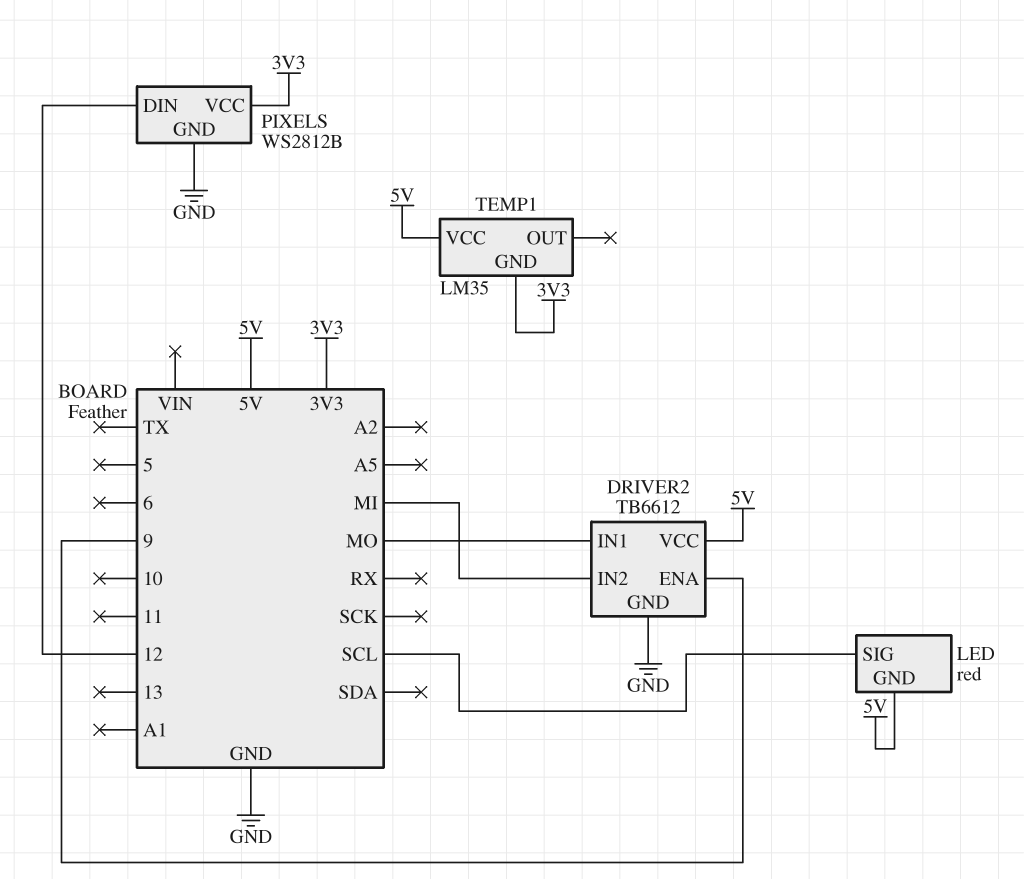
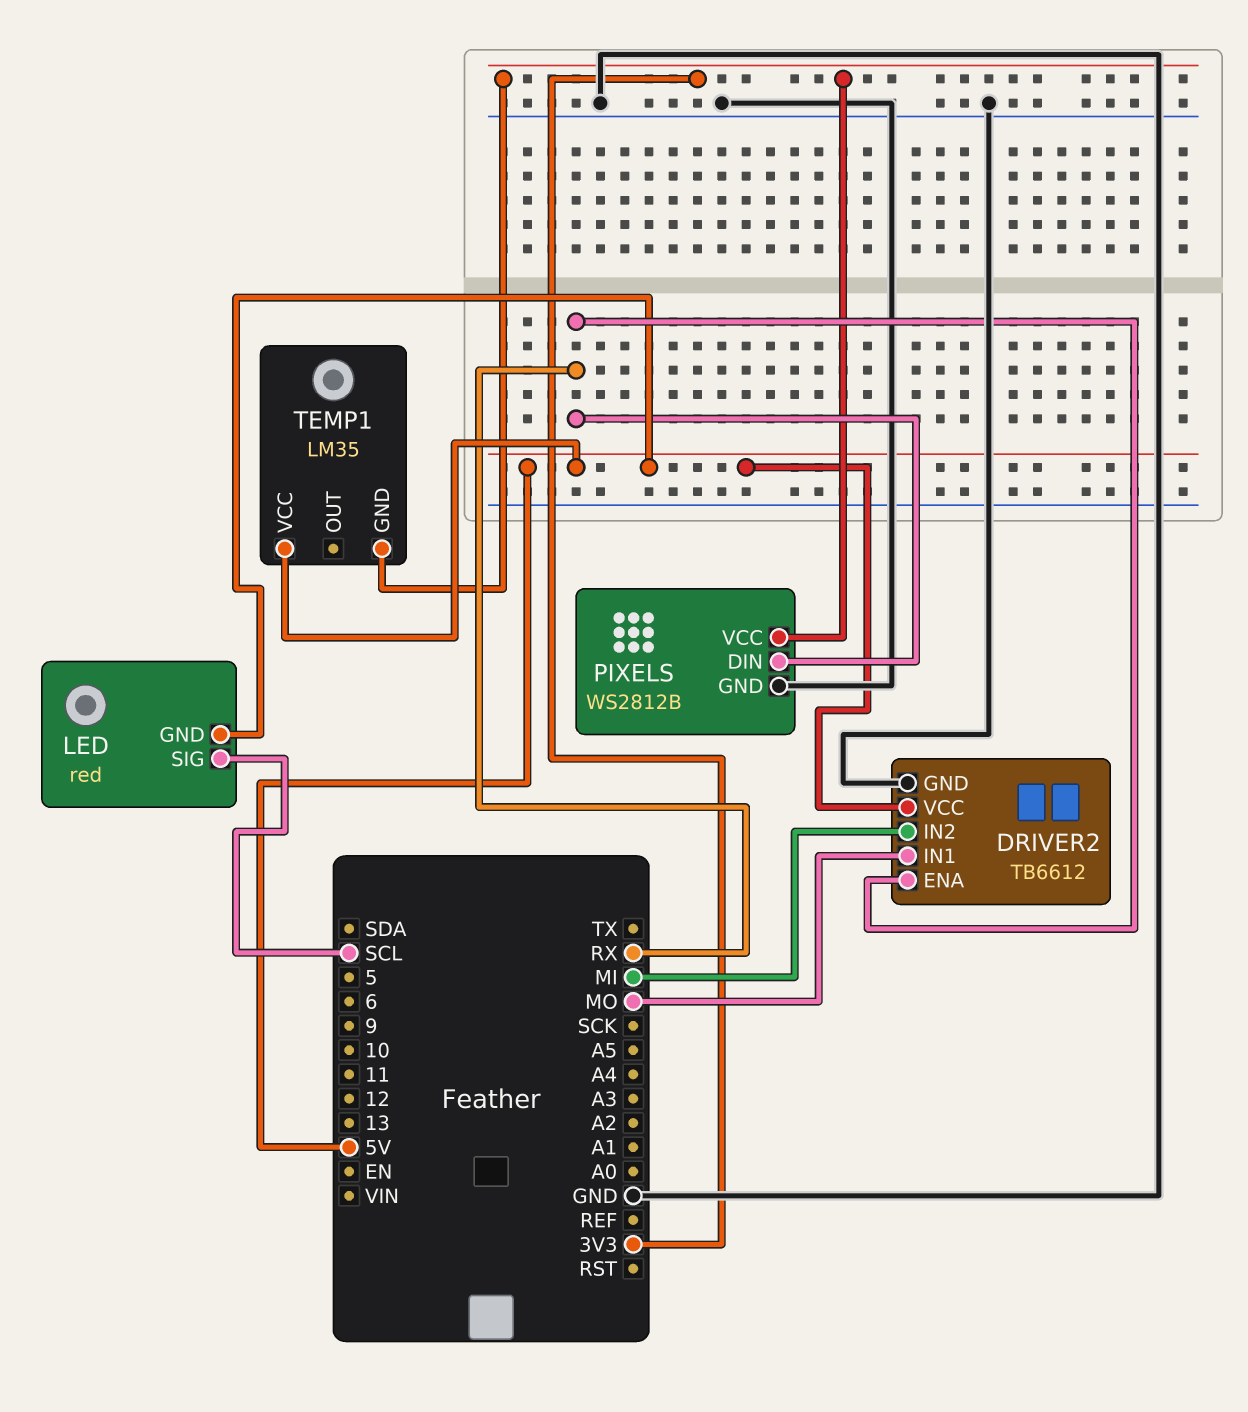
DRIVER2 pin ENA: 9 -> RX
PIXELS pin DIN: 12 -> RX

